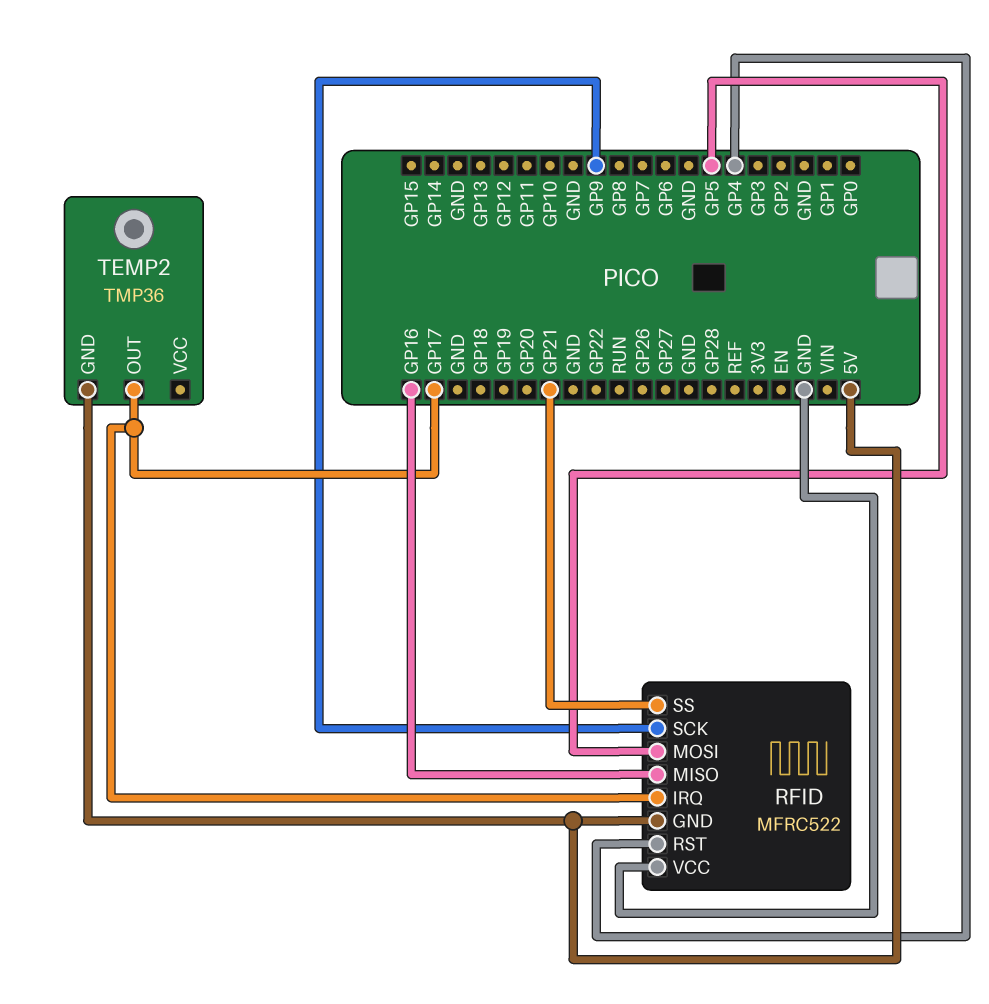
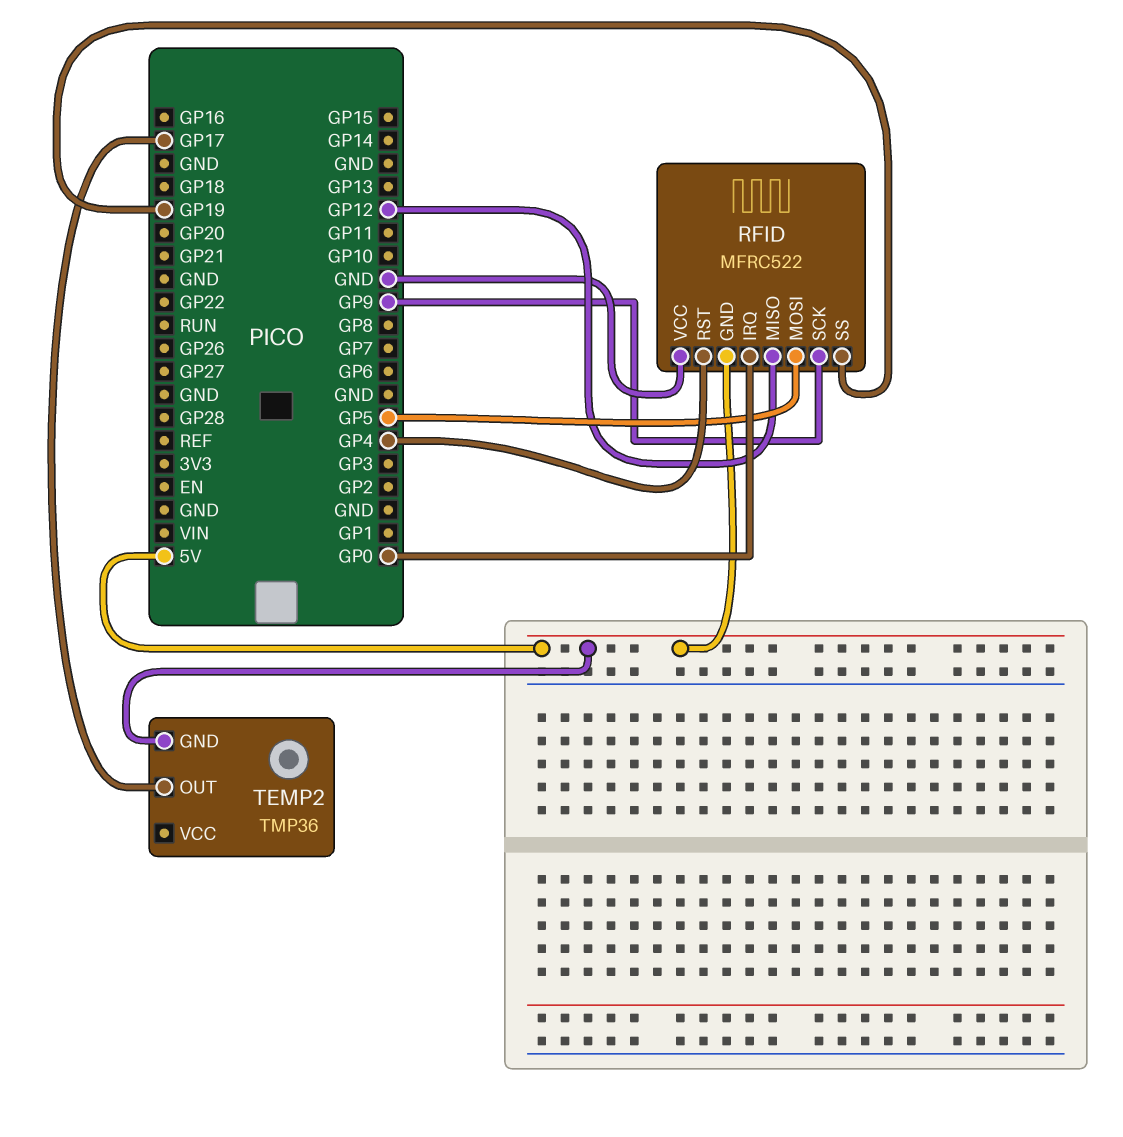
RFID pin IRQ: GP17 -> GP0
RFID pin MISO: GP16 -> GP12
RFID pin SS: GP21 -> GP19

